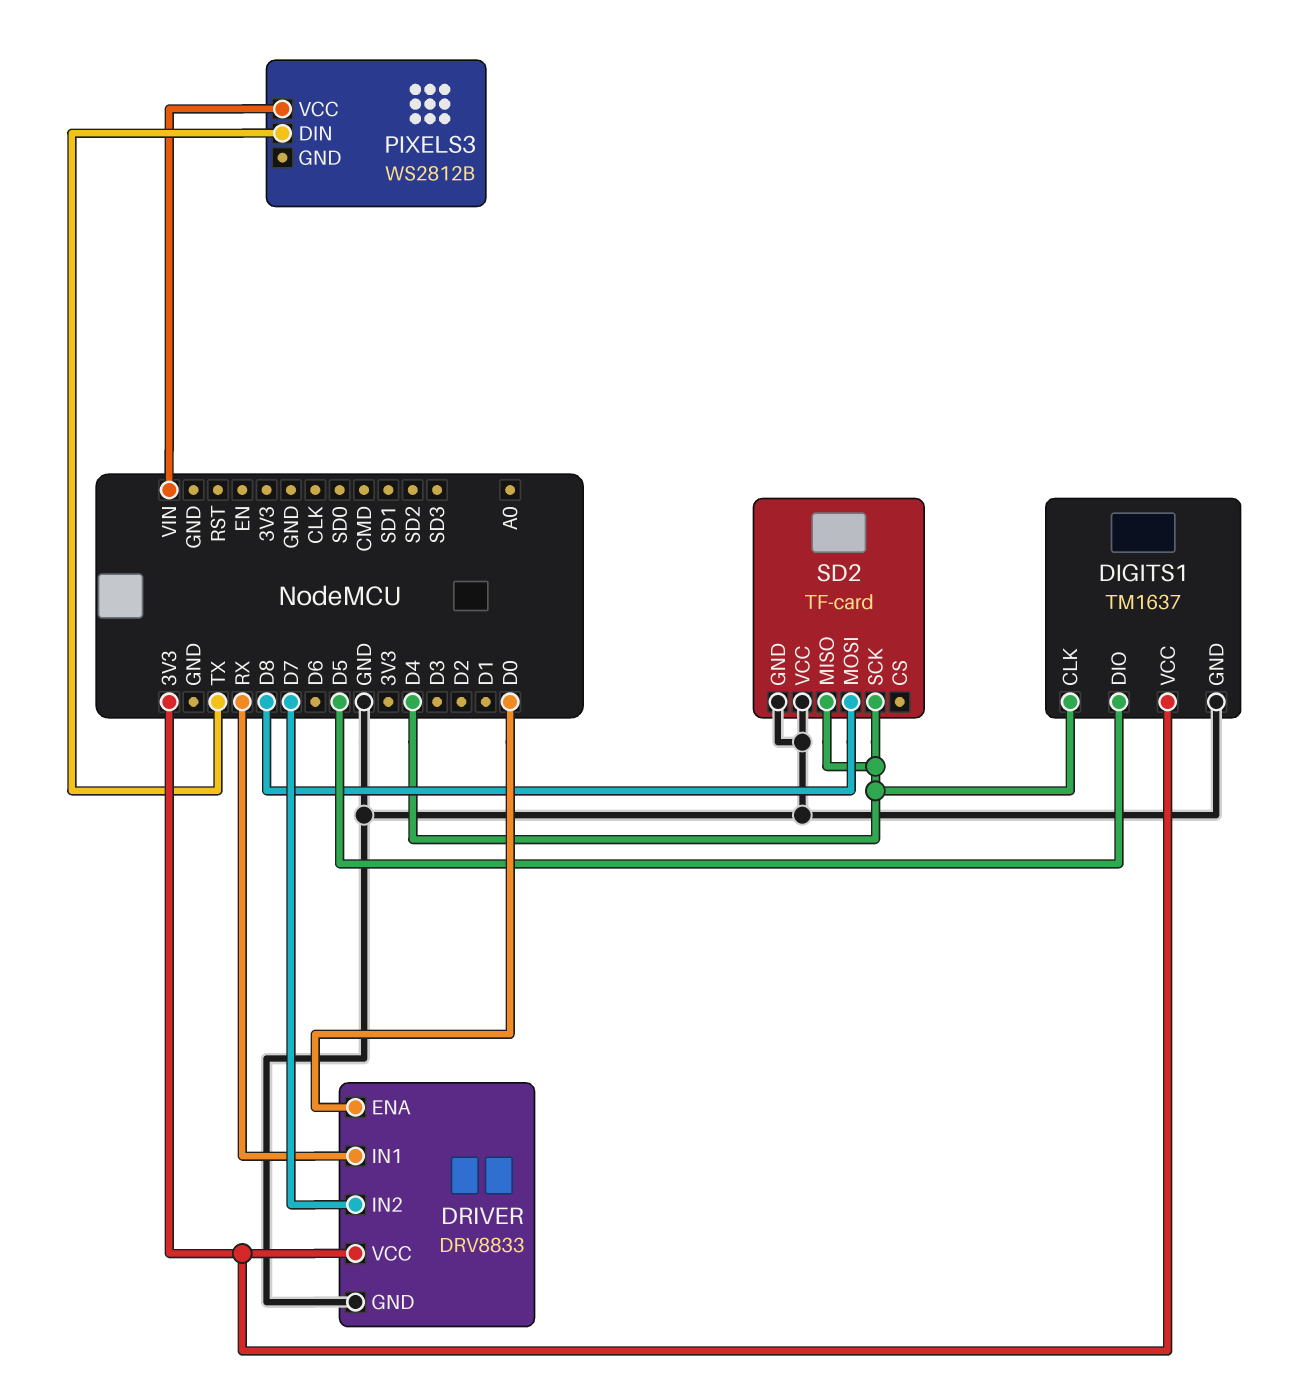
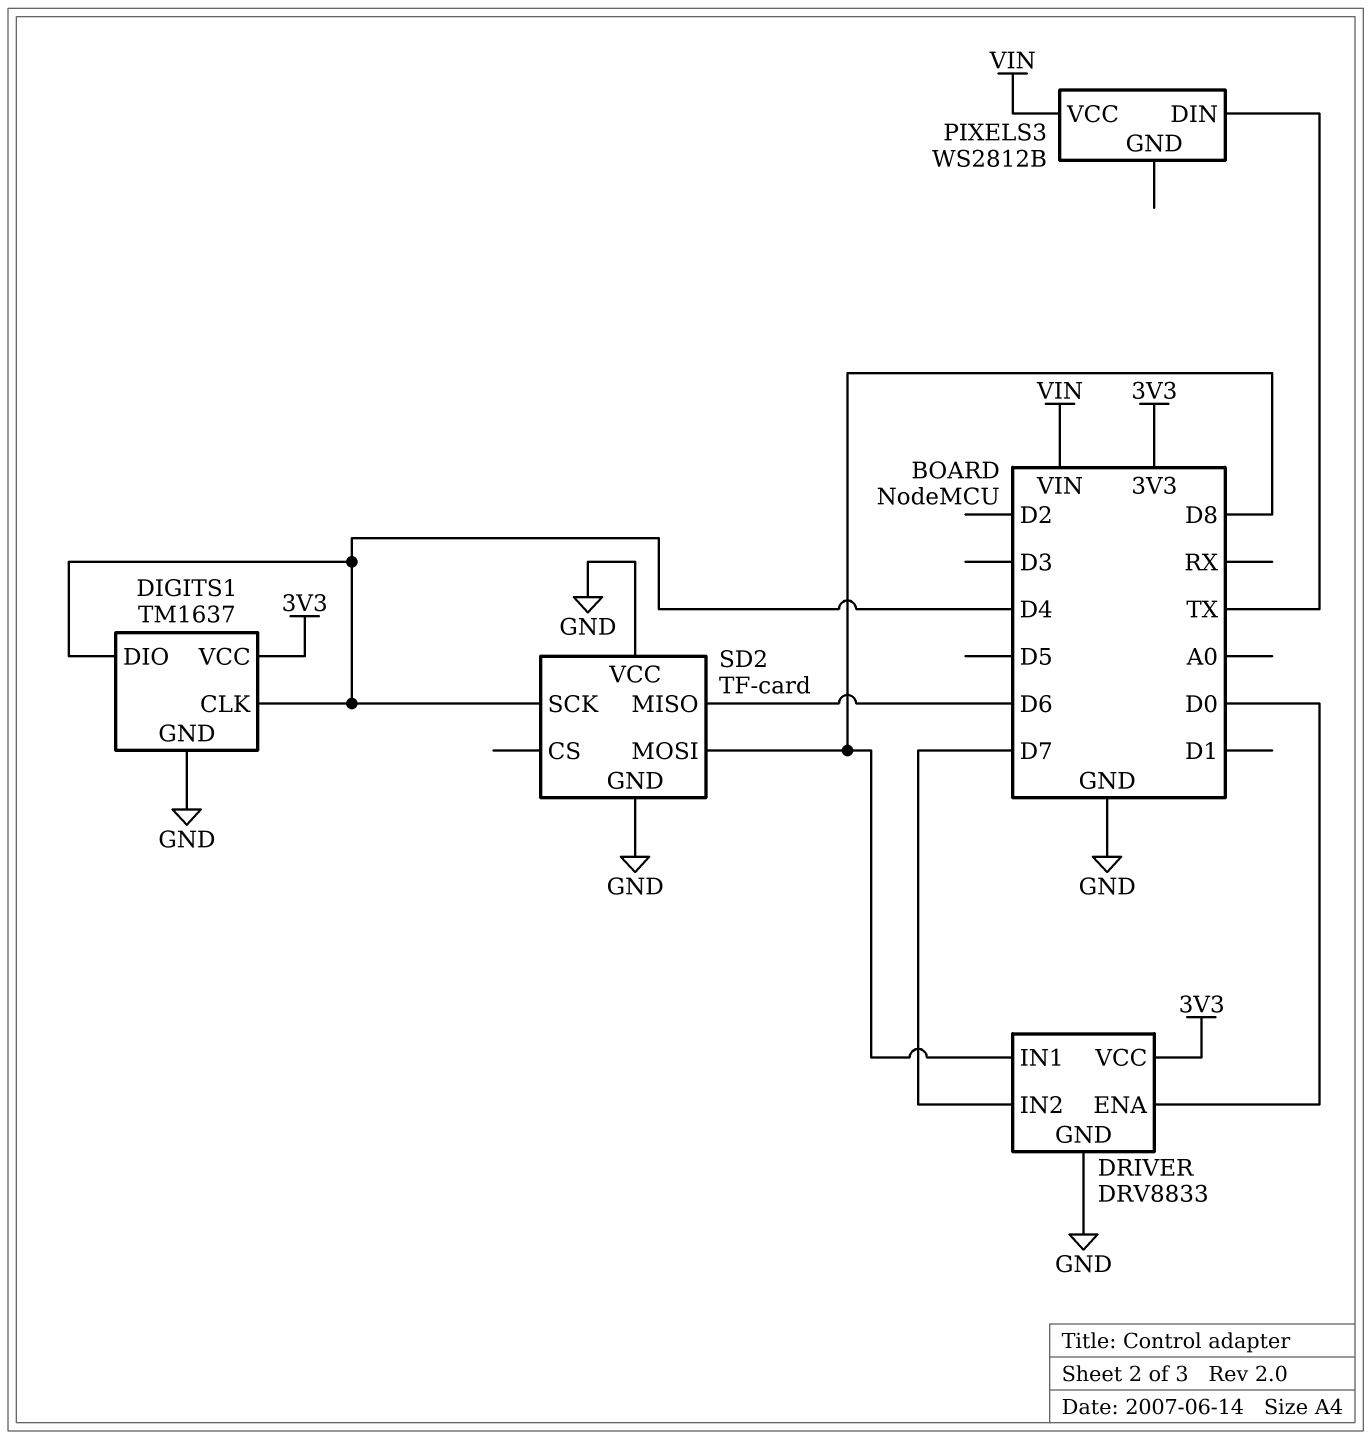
DIGITS1 pin DIO: D5 -> D4
DRIVER pin IN1: RX -> D8
SD2 pin MISO: D4 -> D6

